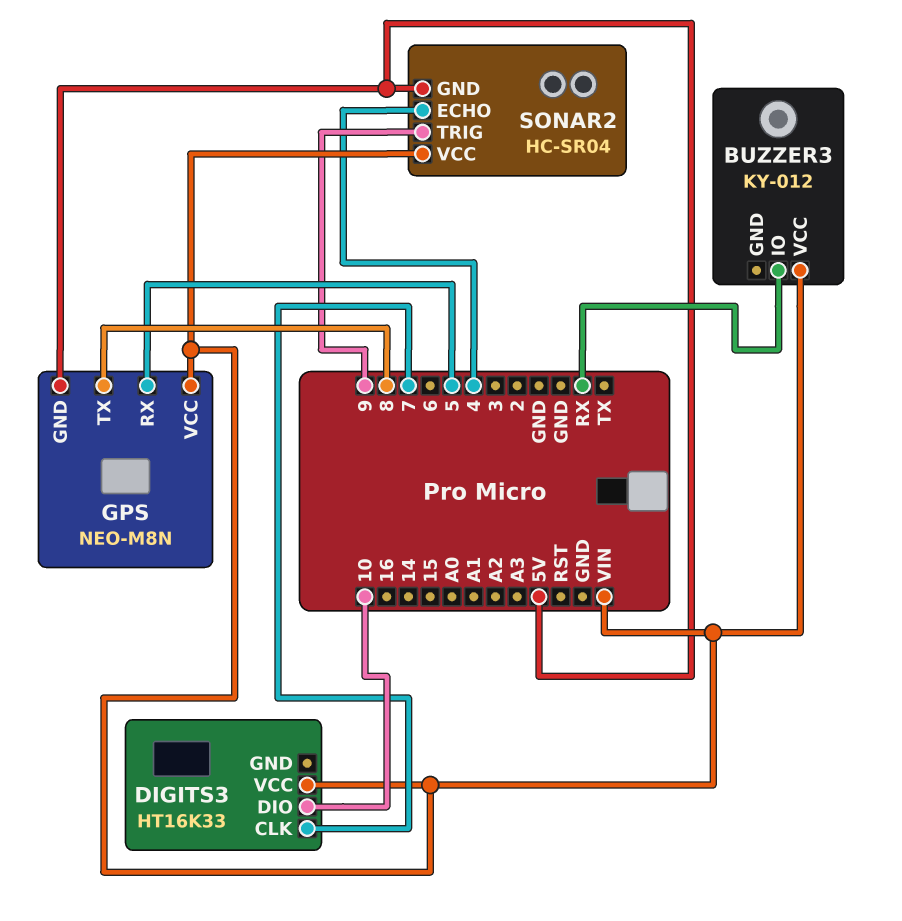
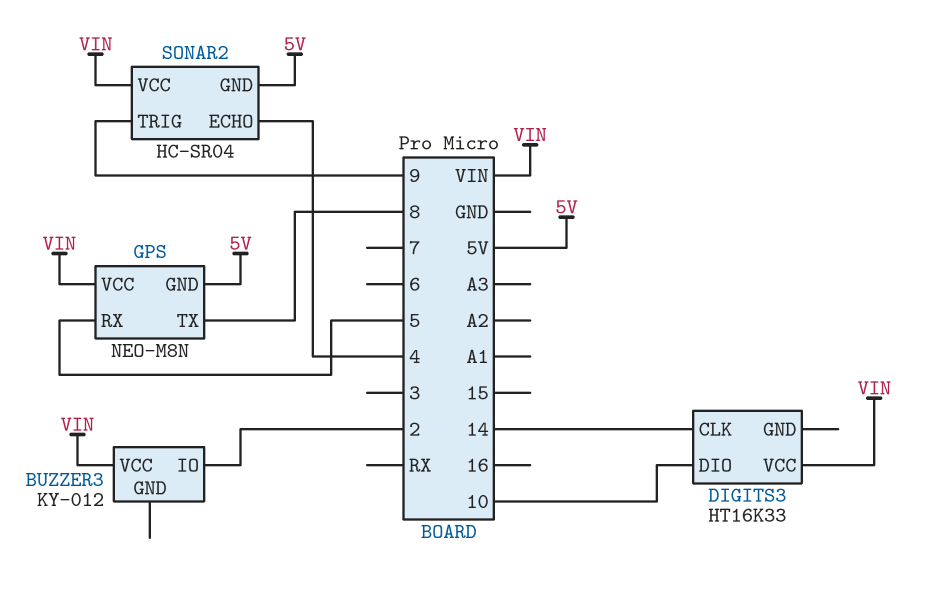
BUZZER3 pin IO: RX -> 2
DIGITS3 pin CLK: 7 -> 14

